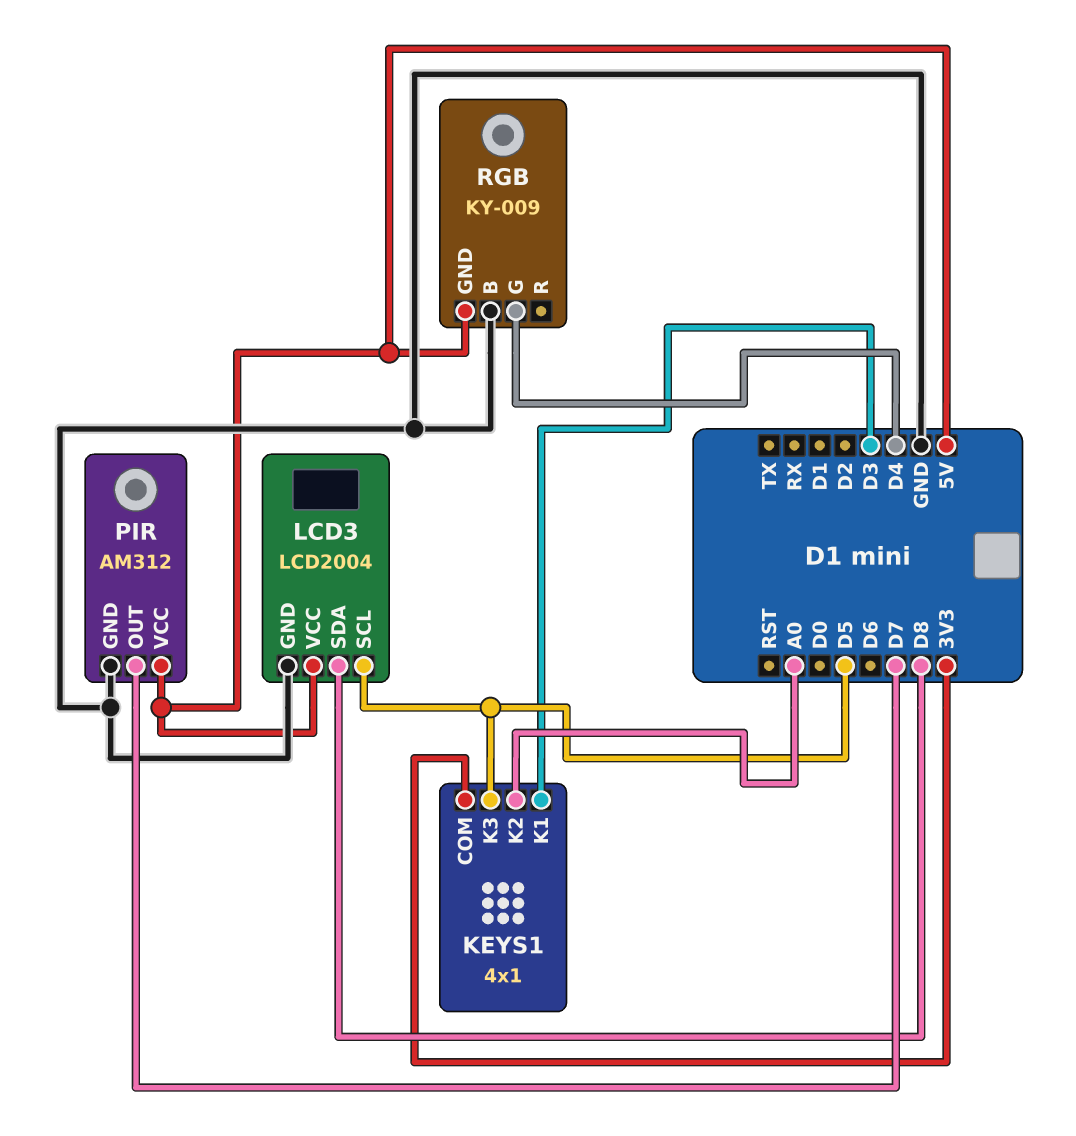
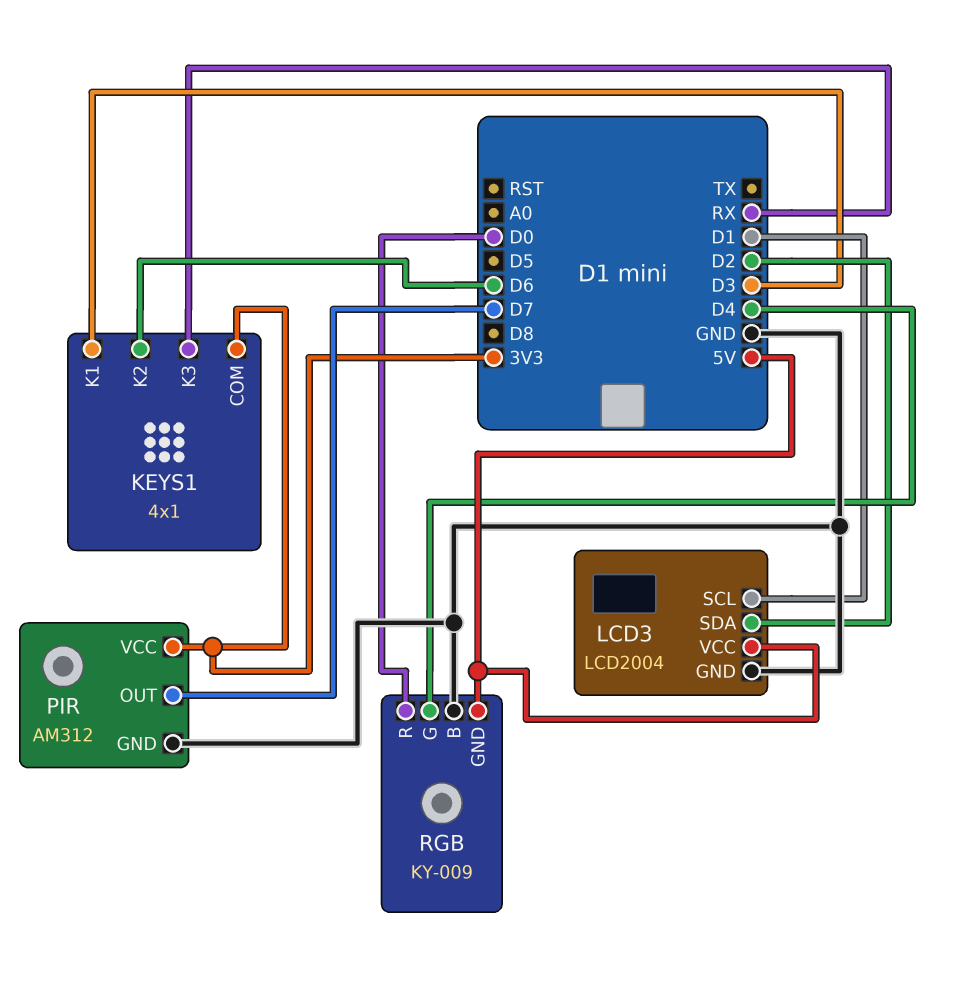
KEYS1 pin K2: A0 -> D6
KEYS1 pin K3: D5 -> RX
LCD3 pin SCL: D5 -> D1
LCD3 pin SDA: D8 -> D2
PIR pin VCC: 5V -> 3V3
RGB pin R: none -> D0

